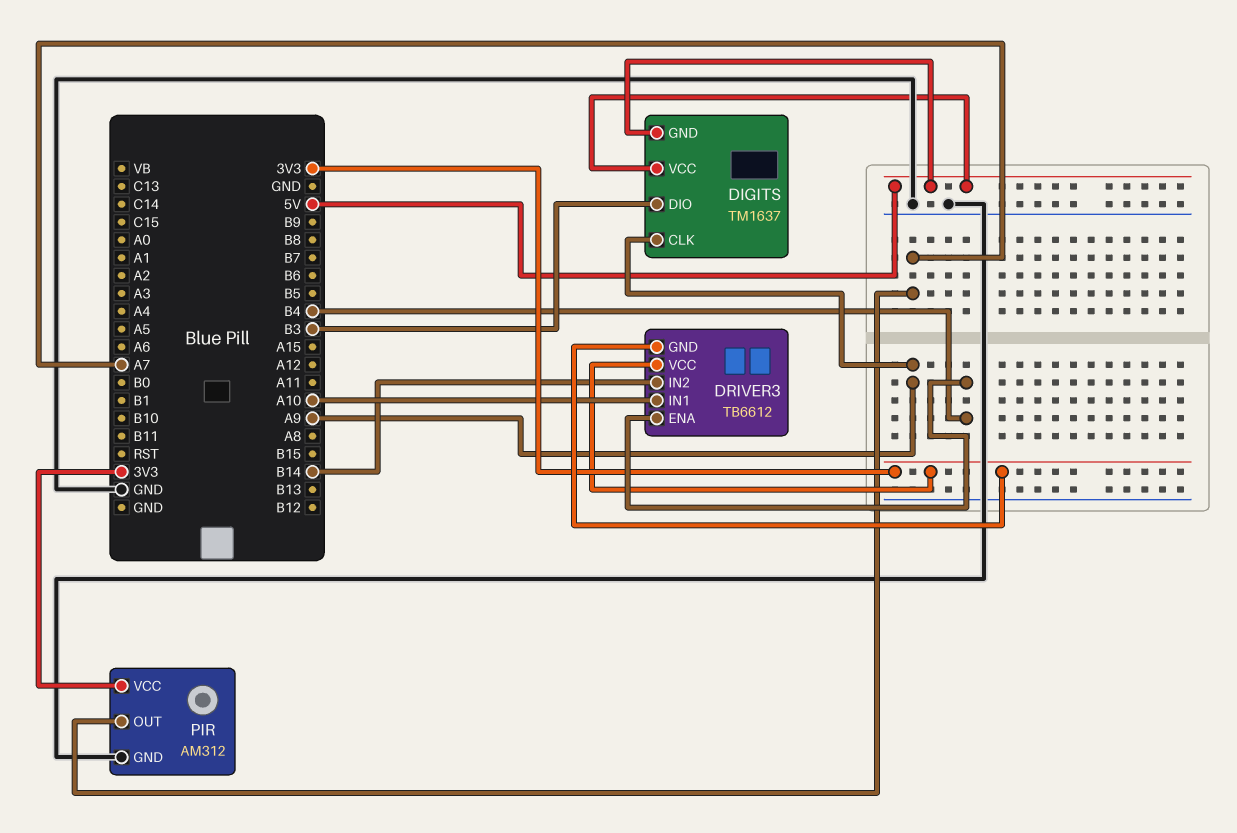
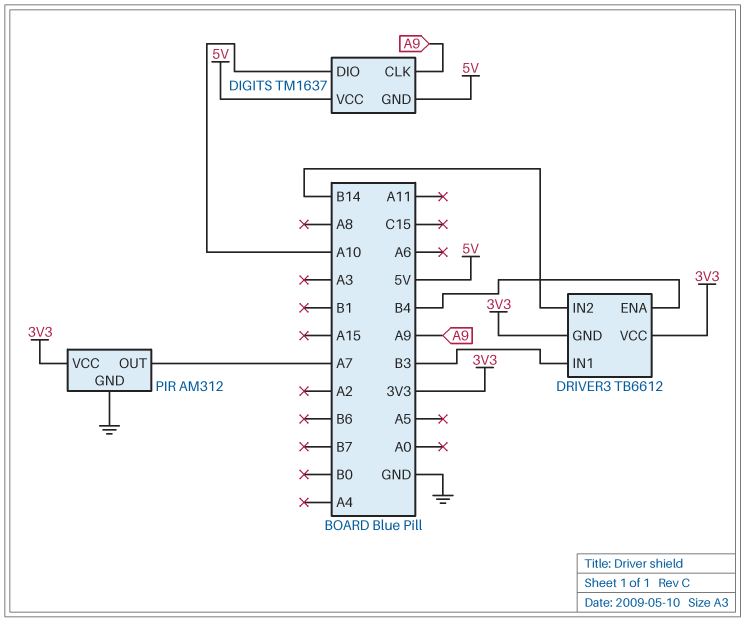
DIGITS pin DIO: B3 -> A10
DRIVER3 pin IN1: A10 -> B3

